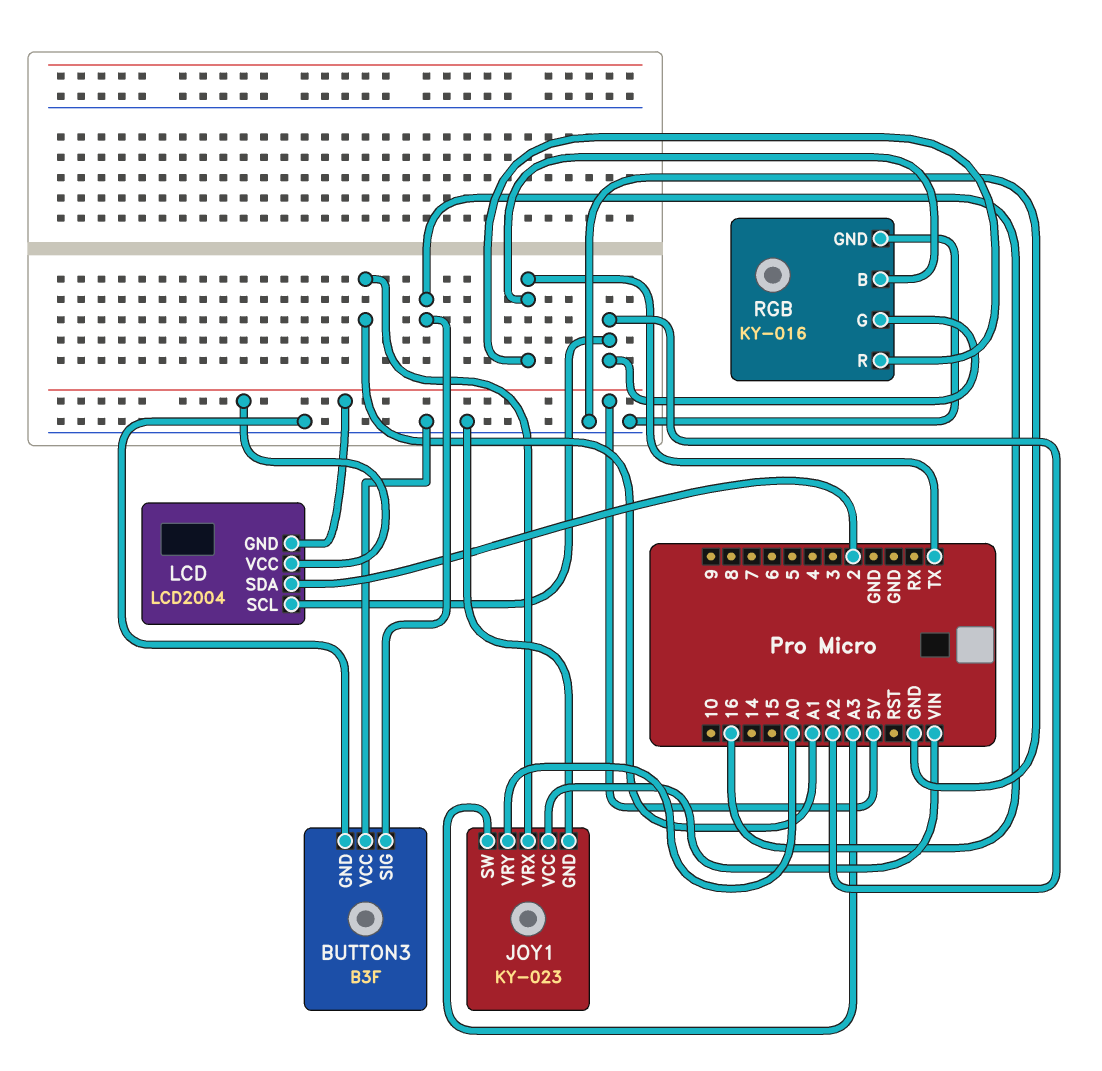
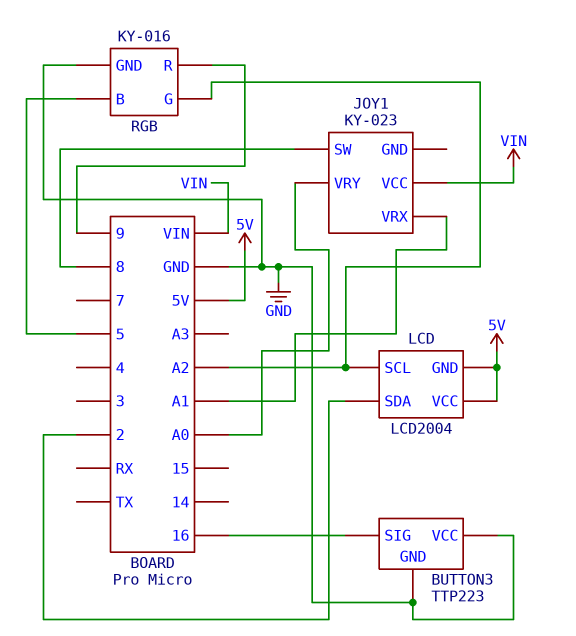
BUTTON3: B3F -> TTP223
JOY1 pin GND: GND -> none
JOY1 pin SW: A3 -> 8
RGB pin B: TX -> 5
RGB pin R: TX -> 9

